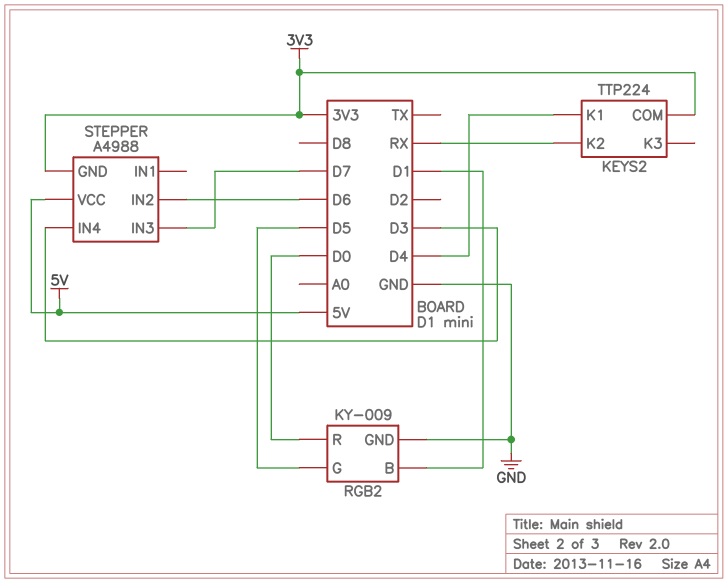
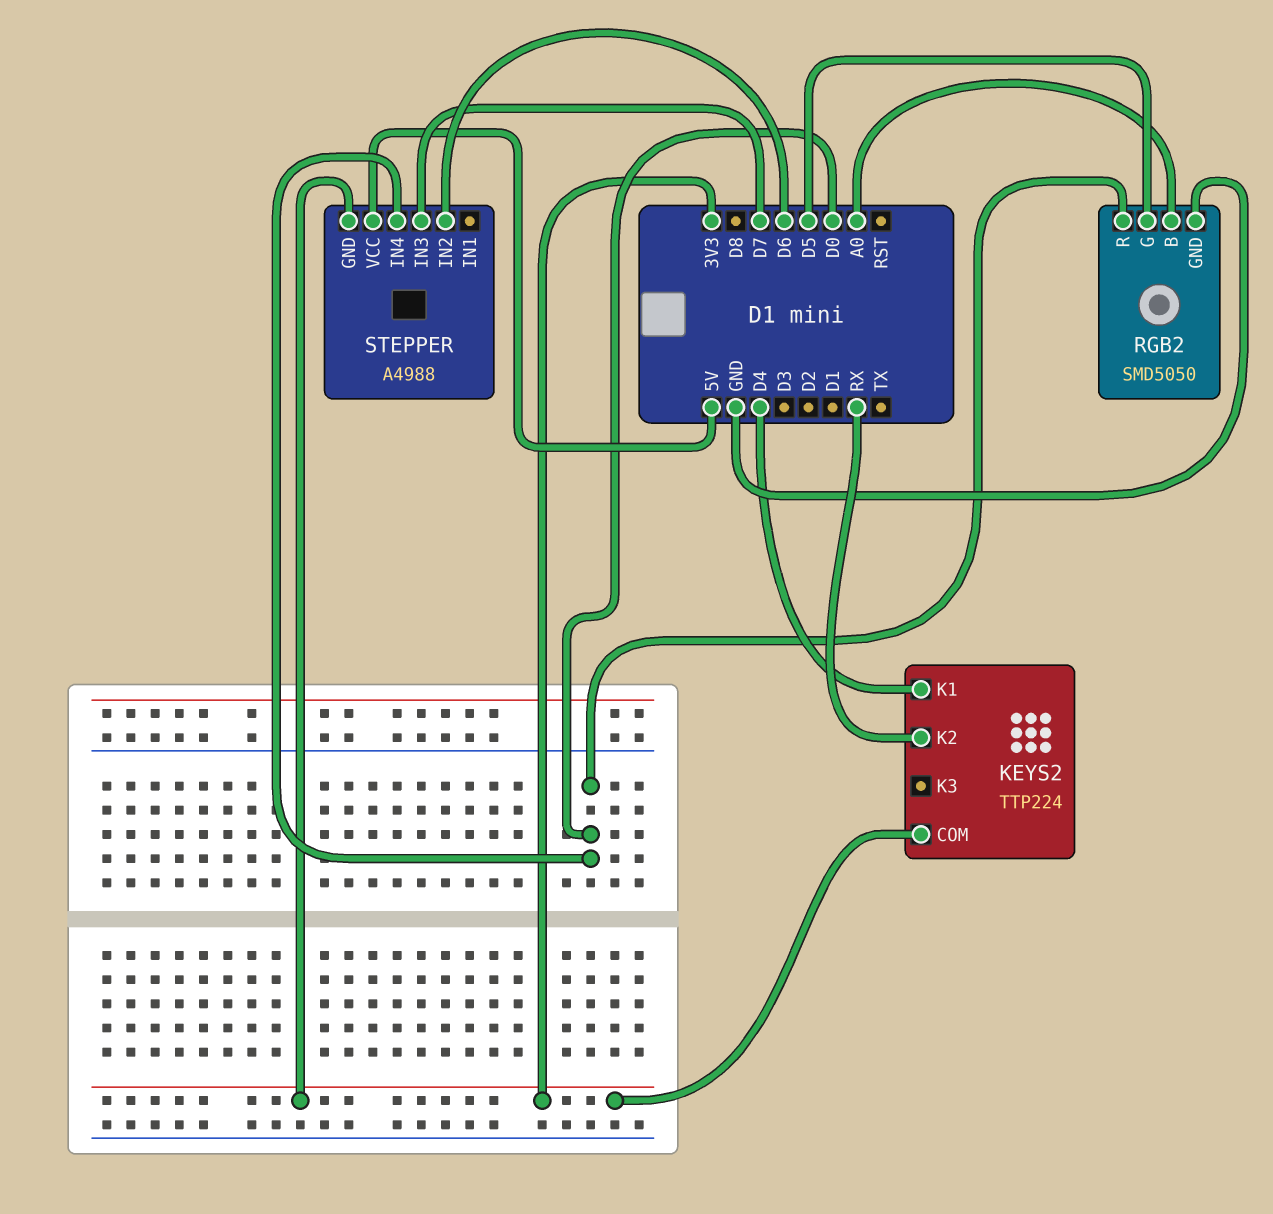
RGB2: KY-009 -> SMD5050
RGB2 pin B: D1 -> A0
STEPPER pin IN4: D3 -> D0

